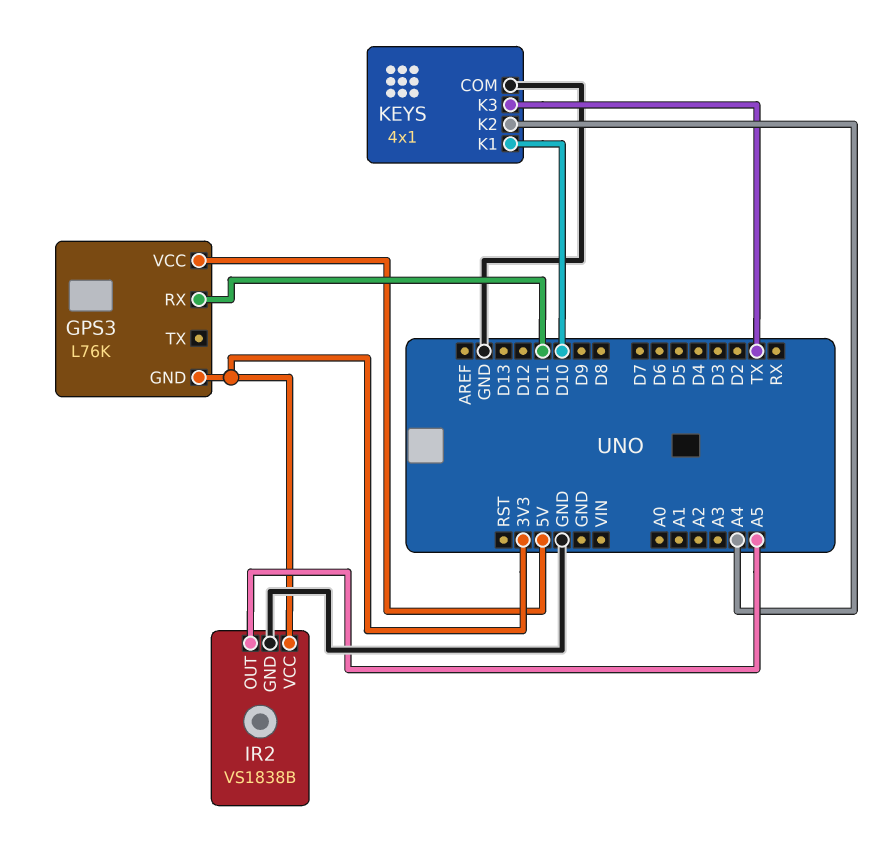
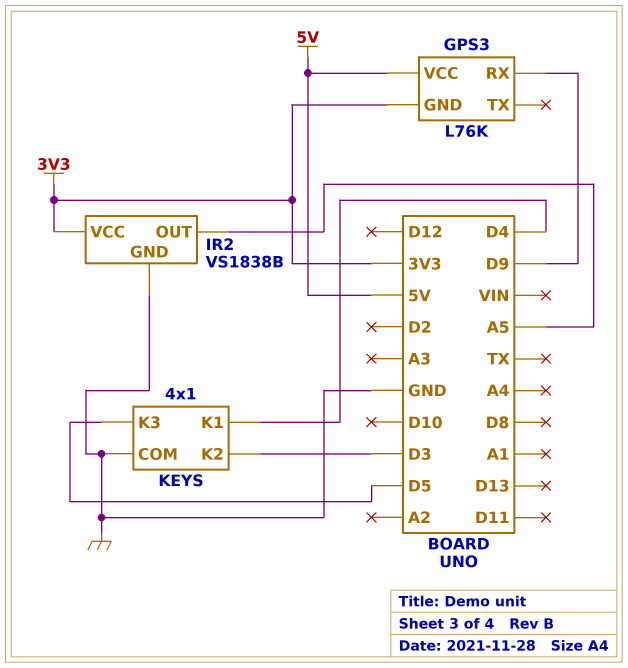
GPS3 pin RX: D11 -> D9
KEYS pin K1: D10 -> D4
KEYS pin K2: A4 -> D3
KEYS pin K3: TX -> D5

